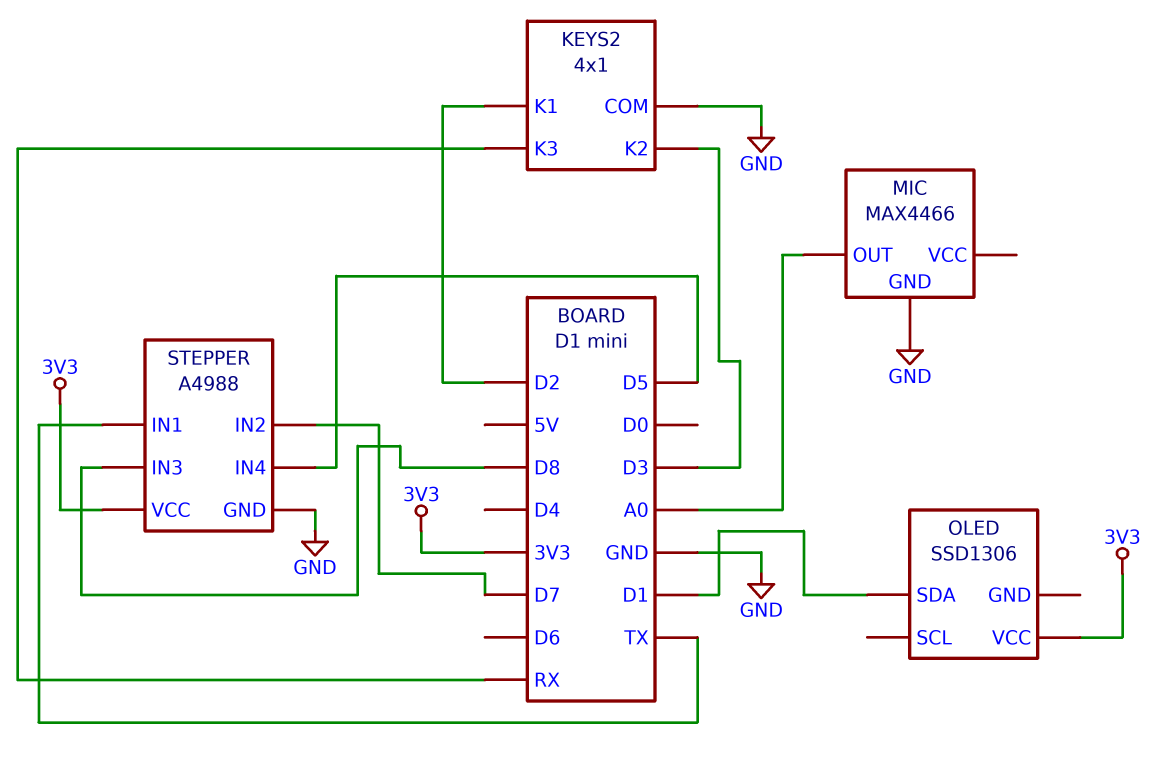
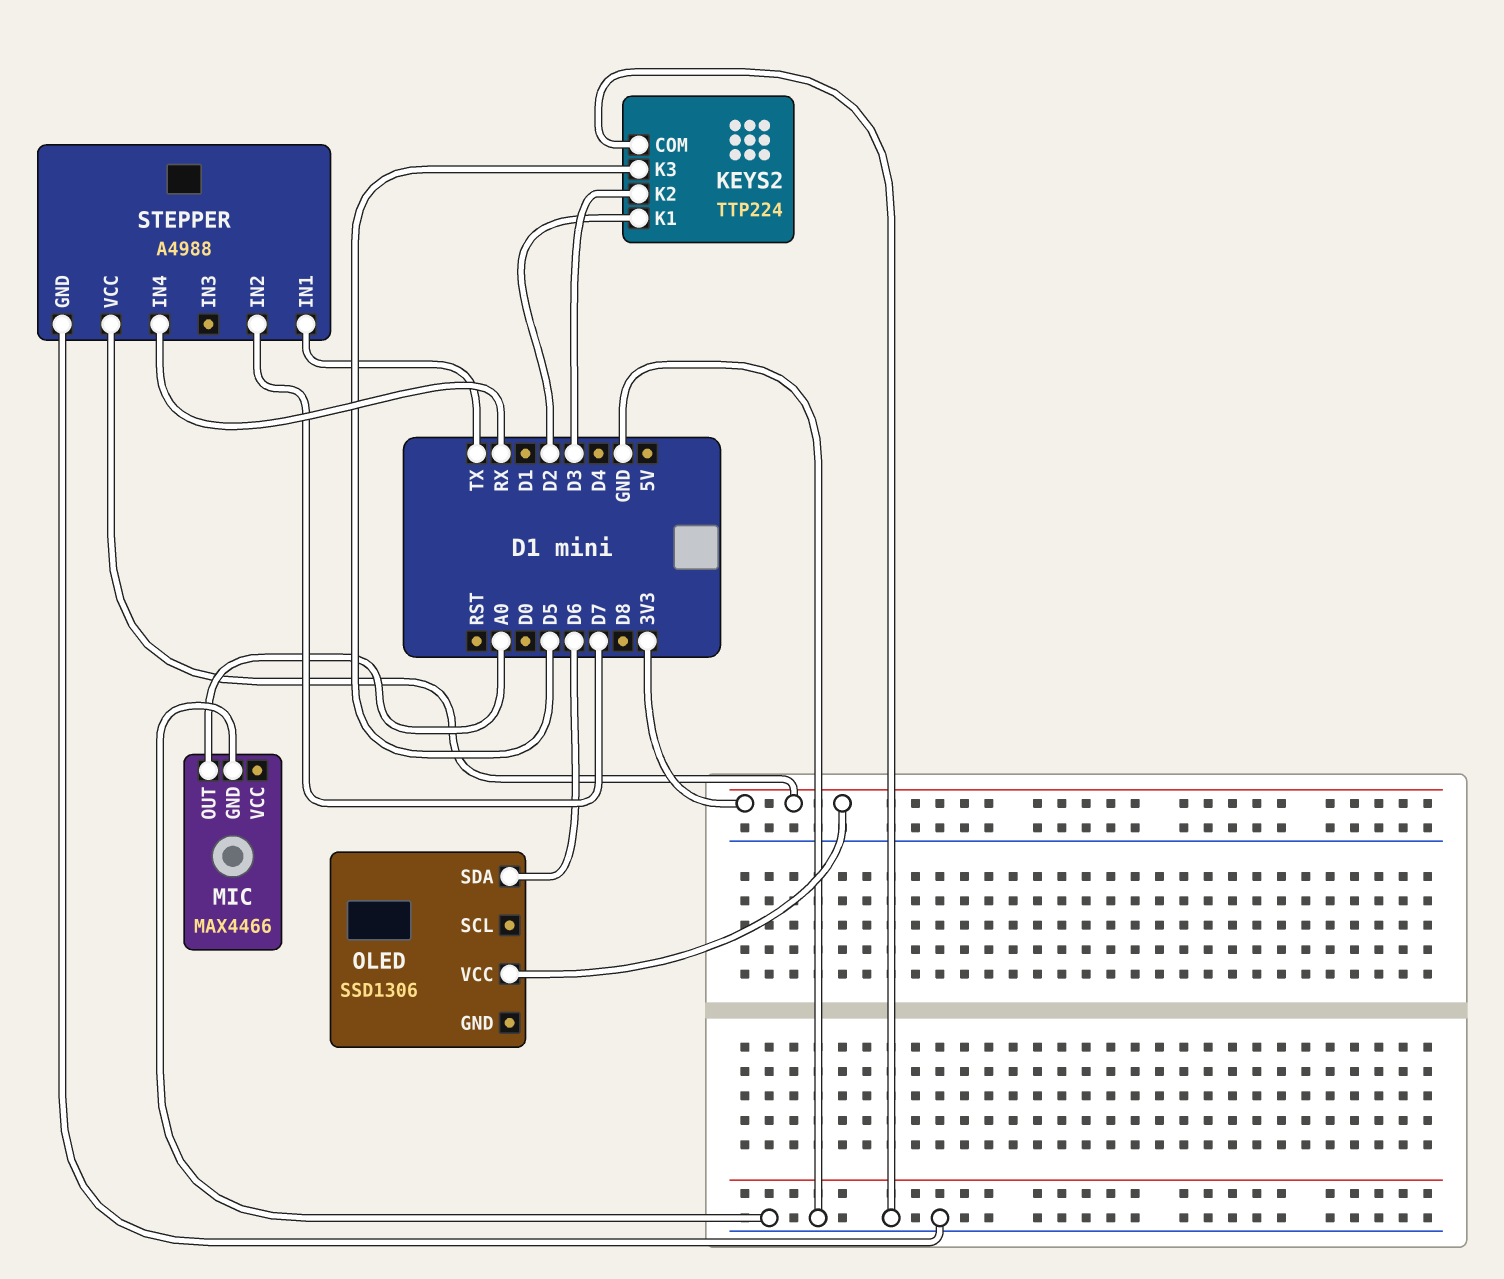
KEYS2: 4x1 -> TTP224
KEYS2 pin K3: RX -> D5
OLED pin SDA: D1 -> D6
STEPPER pin IN3: D8 -> none
STEPPER pin IN4: D5 -> RX

